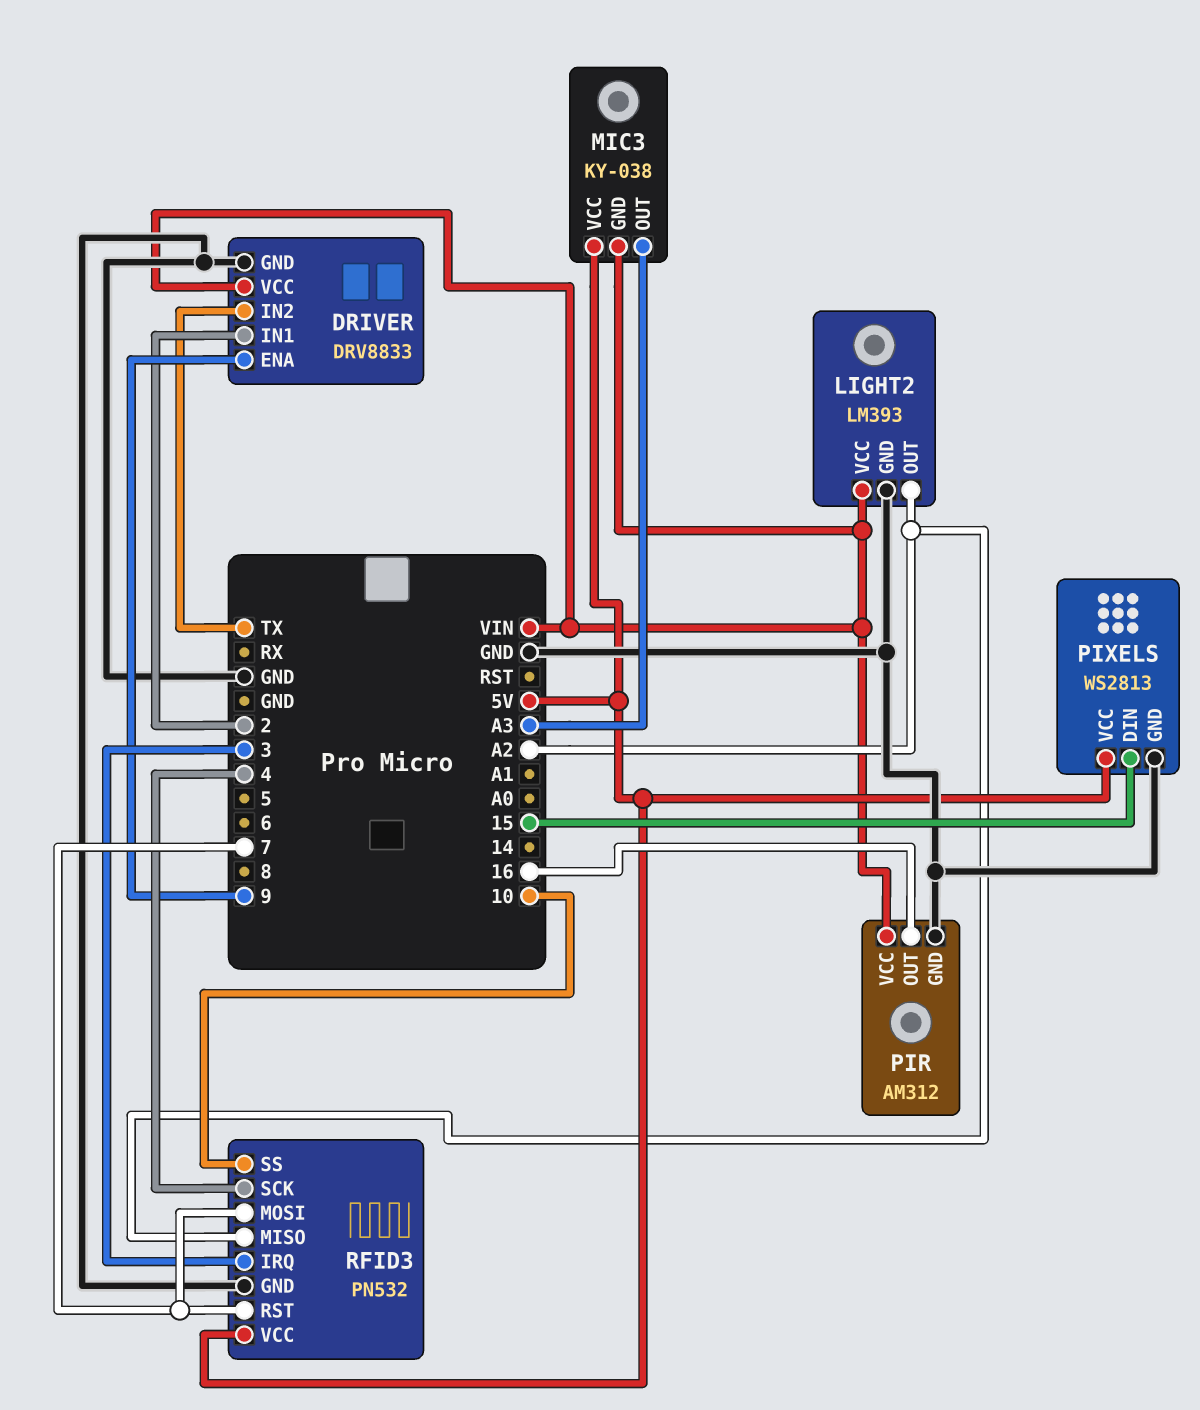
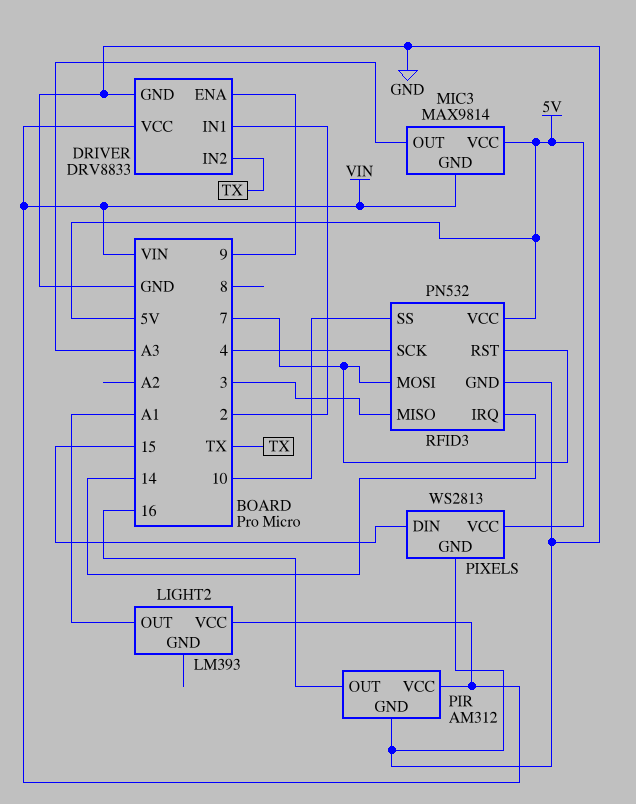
LIGHT2 pin GND: GND -> none
LIGHT2 pin OUT: A2 -> A1
MIC3: KY-038 -> MAX9814
RFID3 pin IRQ: 3 -> 14
RFID3 pin MISO: A2 -> 3

